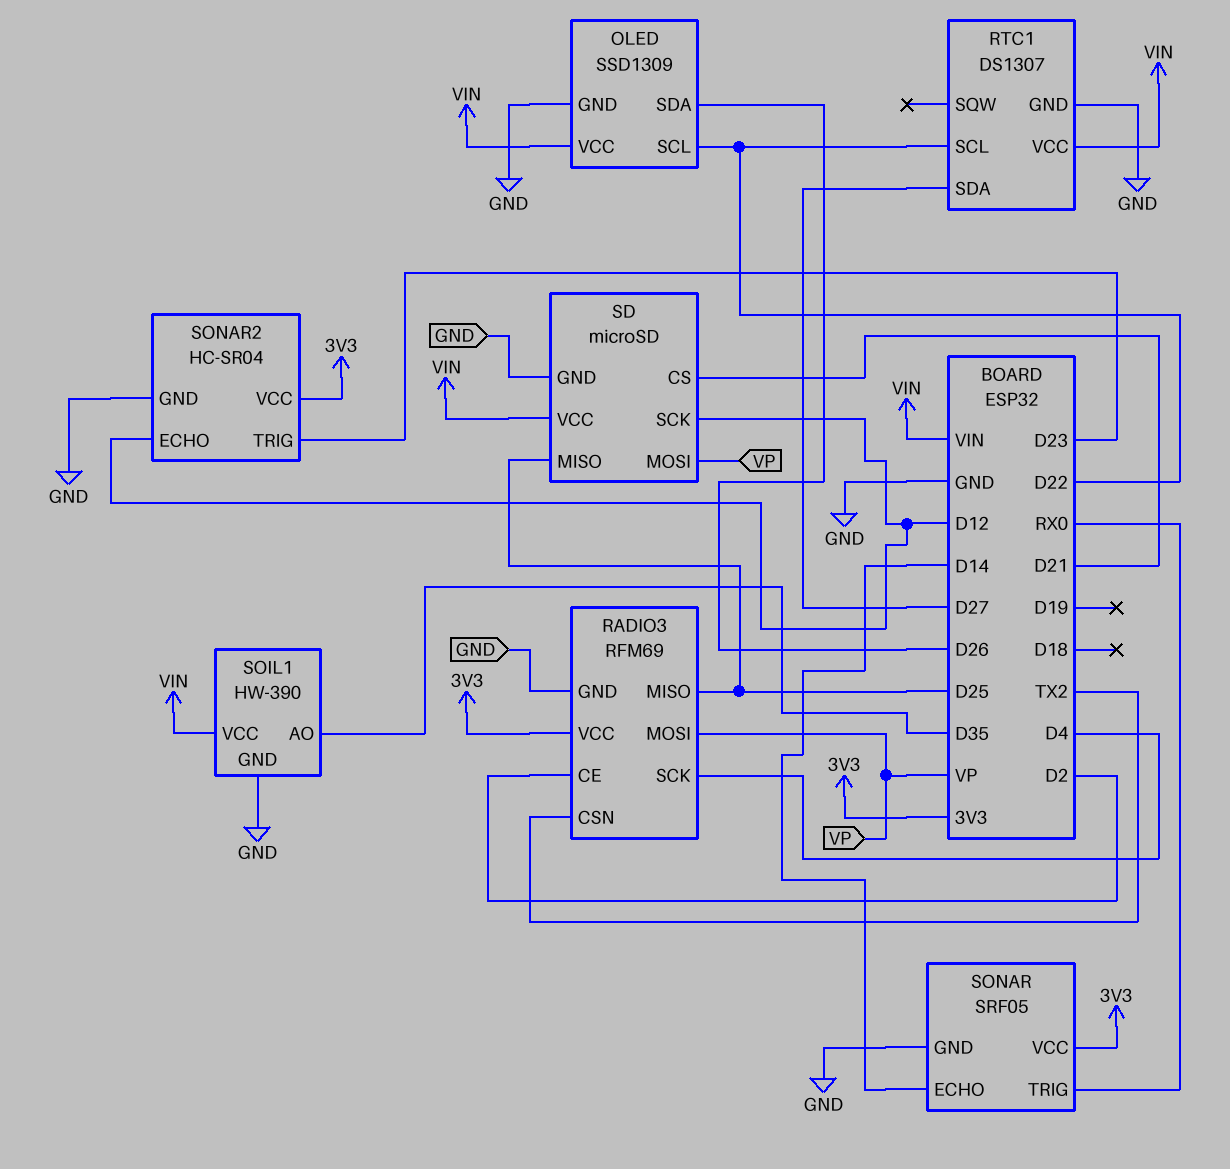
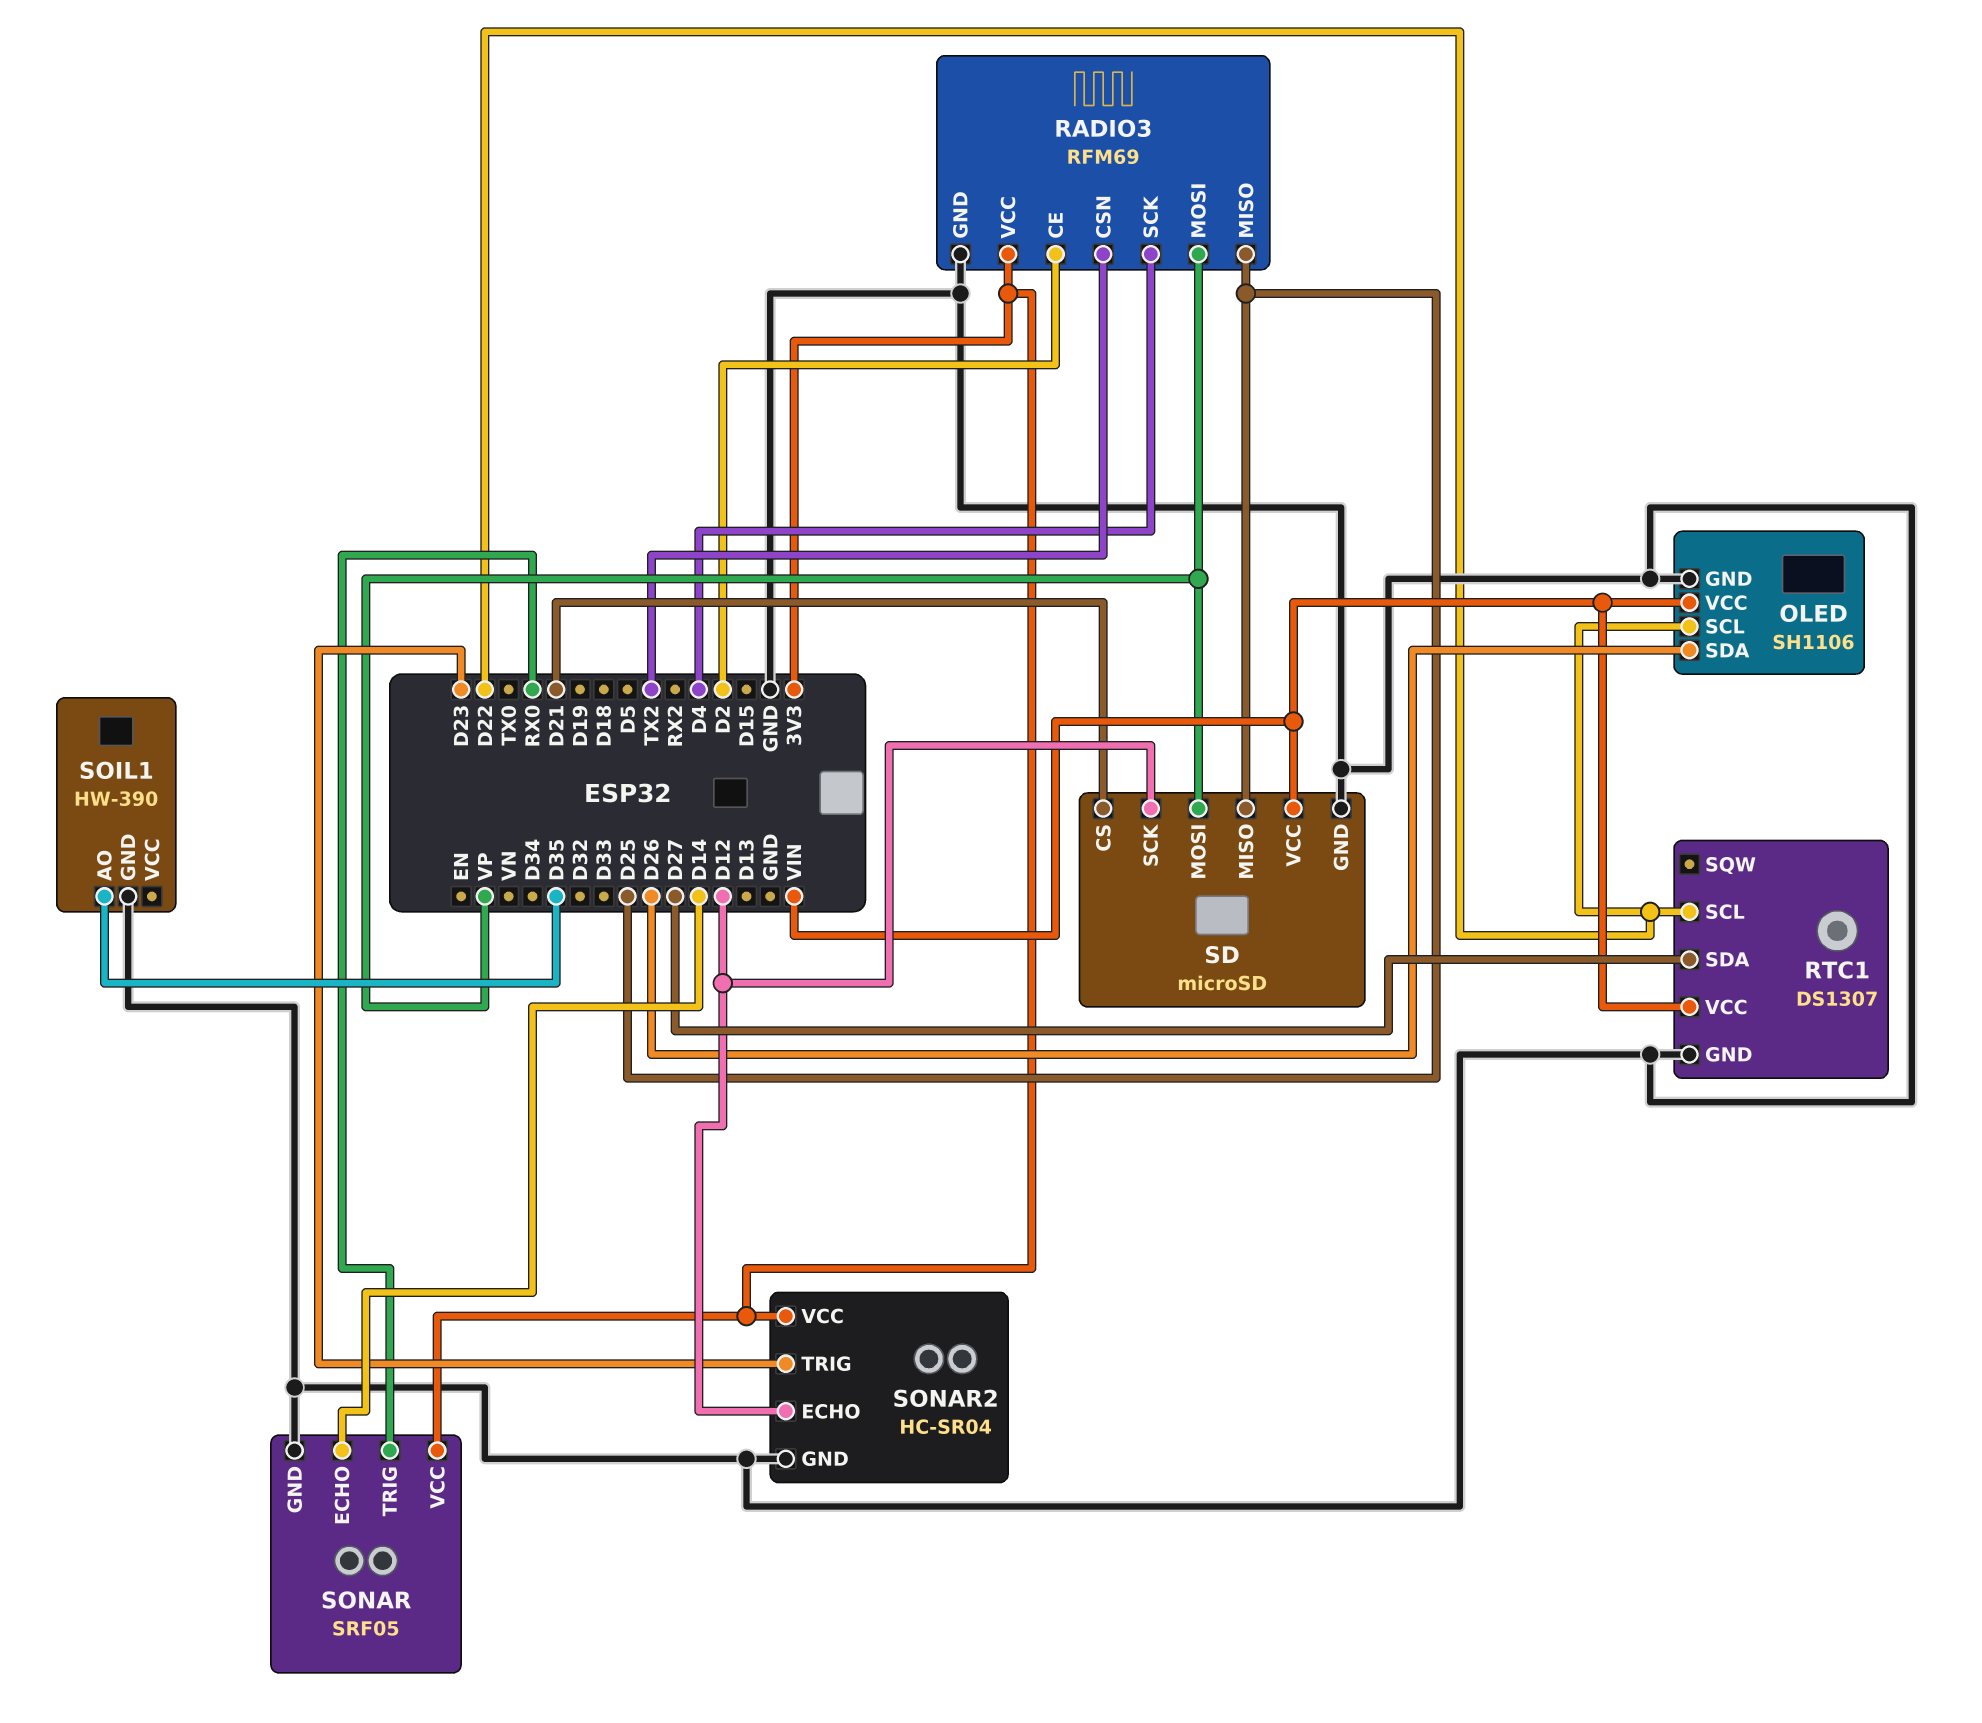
OLED: SSD1309 -> SH1106
SOIL1 pin VCC: VIN -> none

